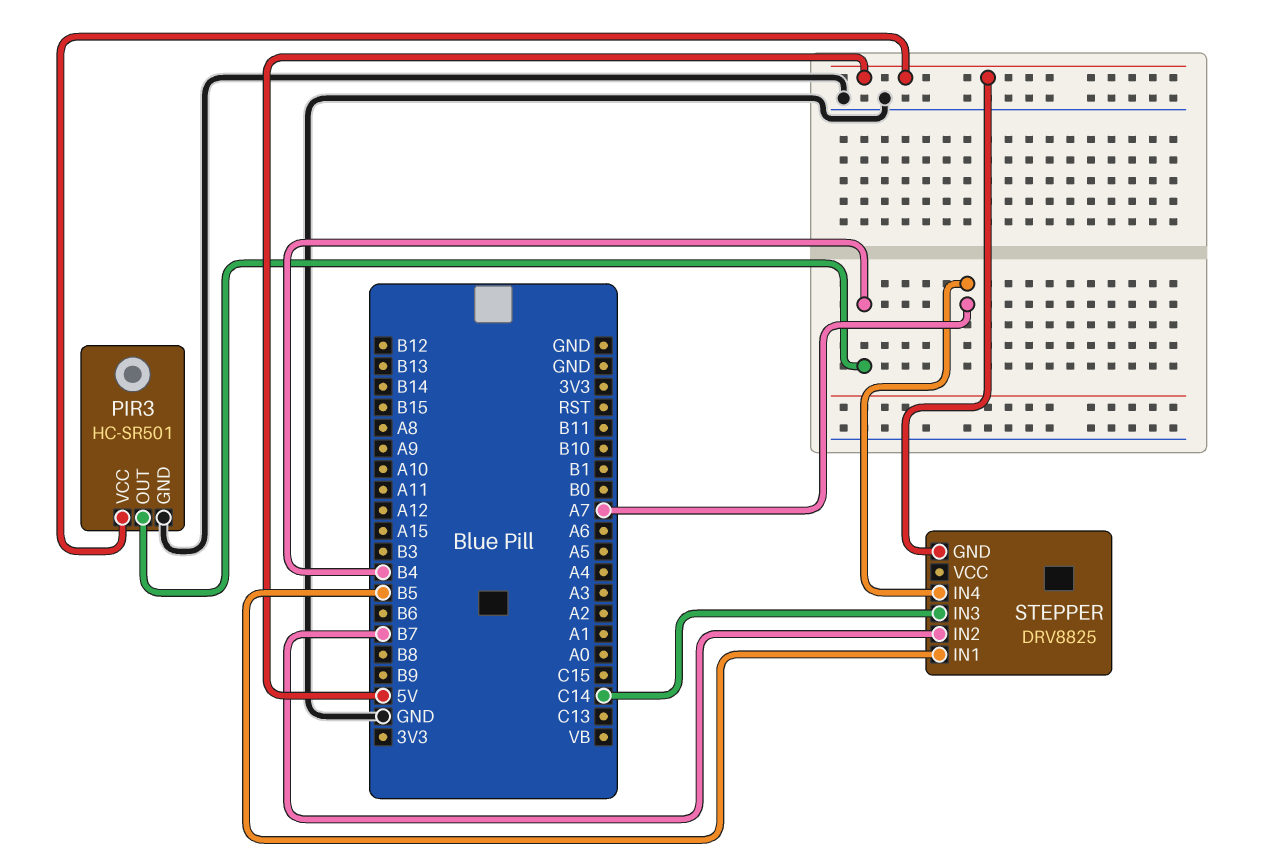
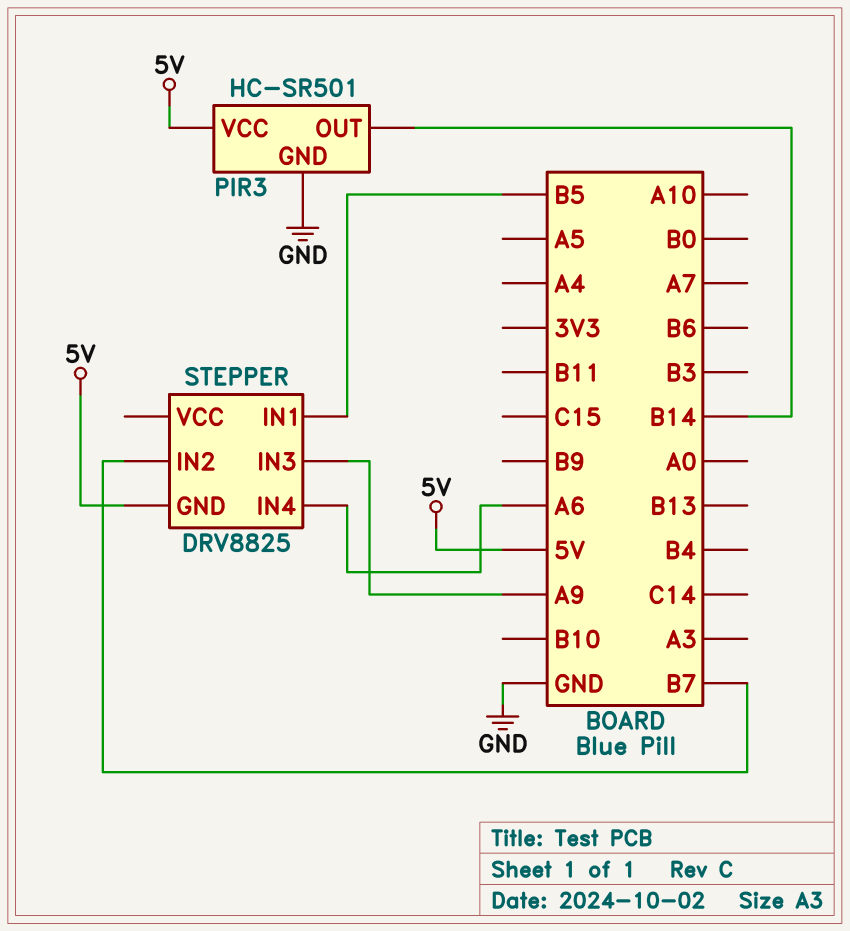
PIR3 pin OUT: B4 -> B14
STEPPER pin IN3: C14 -> A9
STEPPER pin IN4: A7 -> A6

